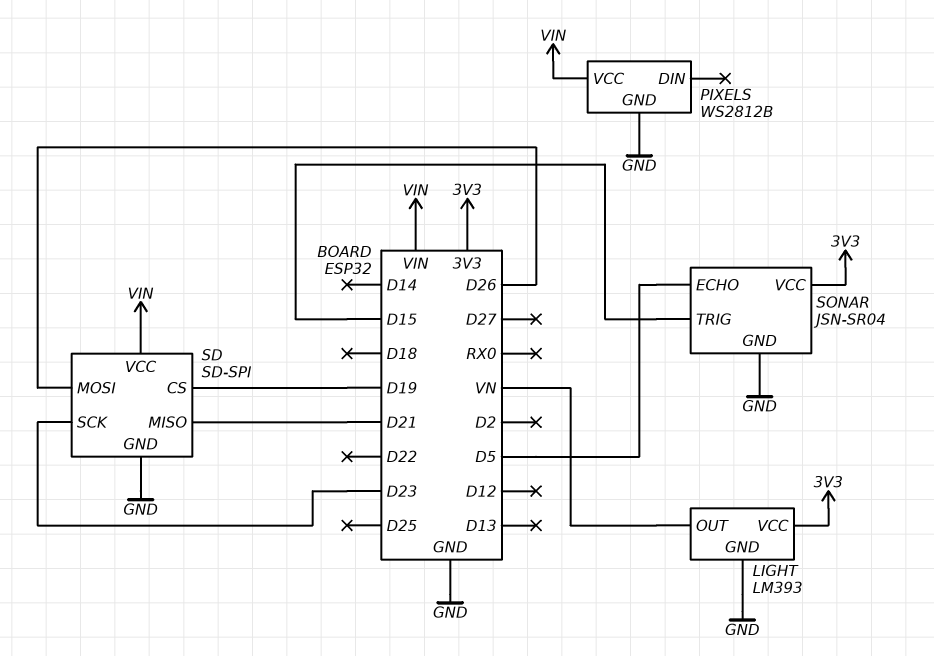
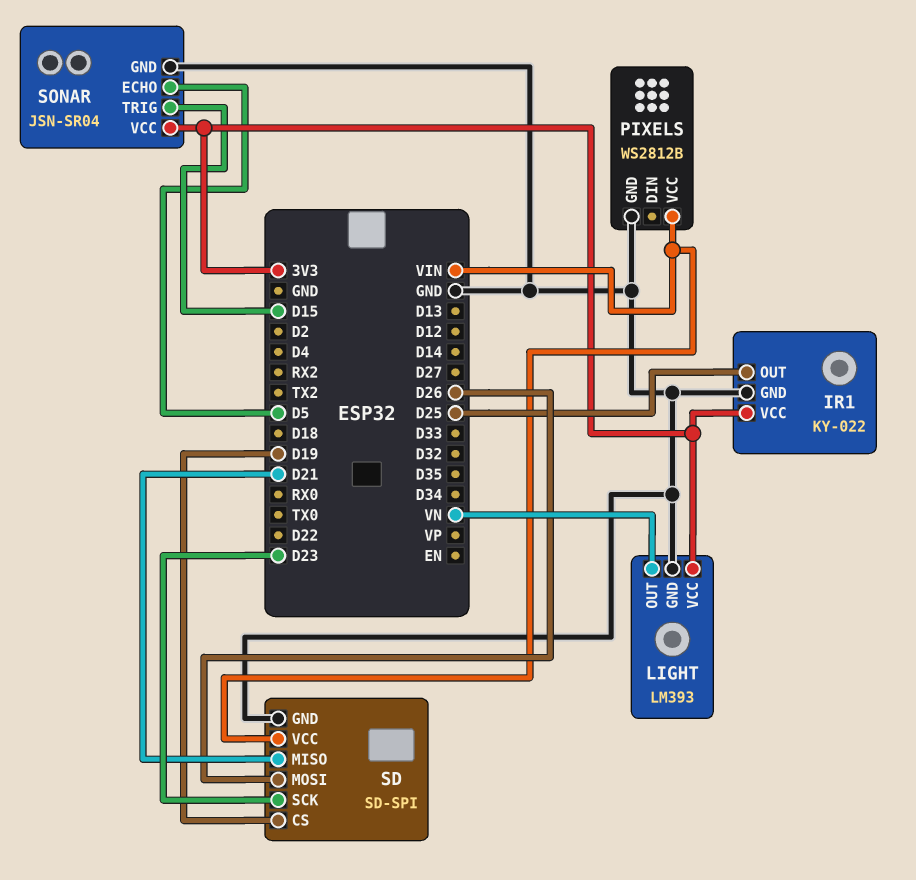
IR1: none -> KY-022
IR1 pin GND: none -> GND
IR1 pin OUT: none -> D25
IR1 pin VCC: none -> 3V3

